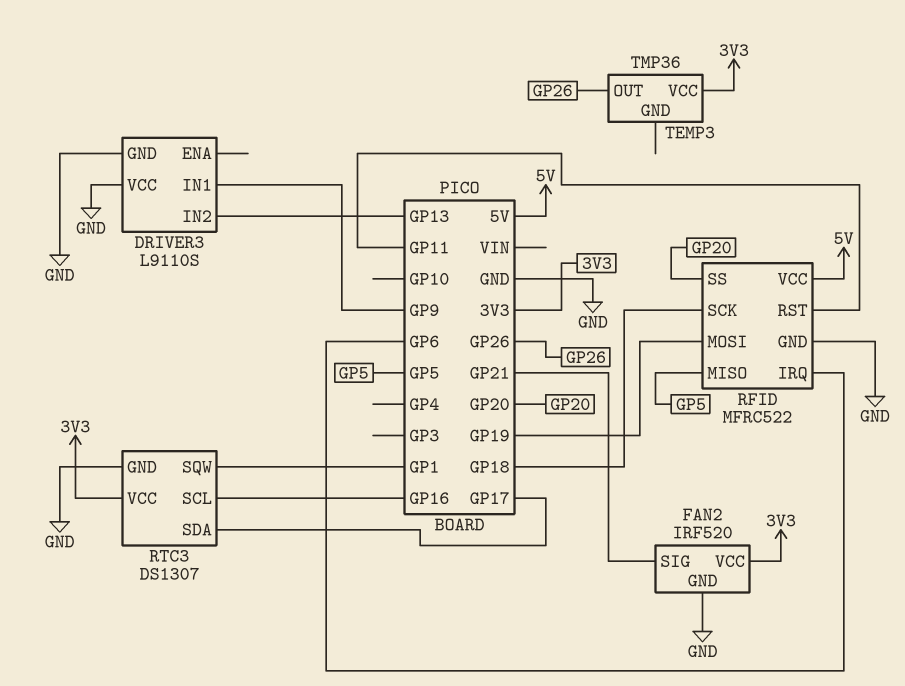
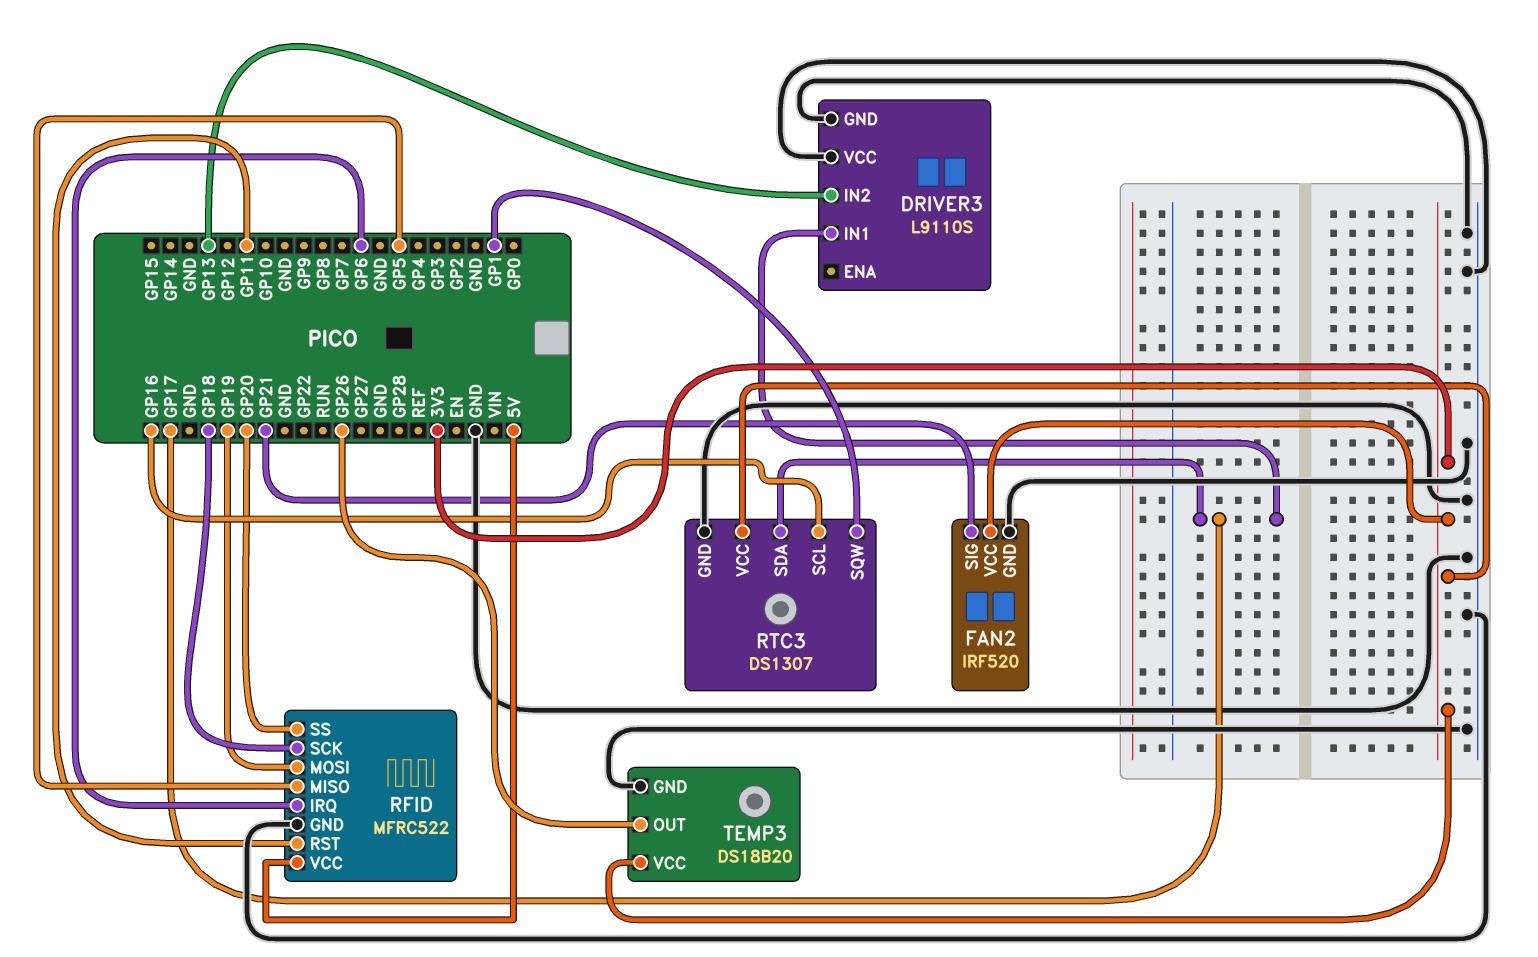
DRIVER3 pin IN1: GP9 -> GP17
TEMP3: TMP36 -> DS18B20
TEMP3 pin GND: none -> GND

